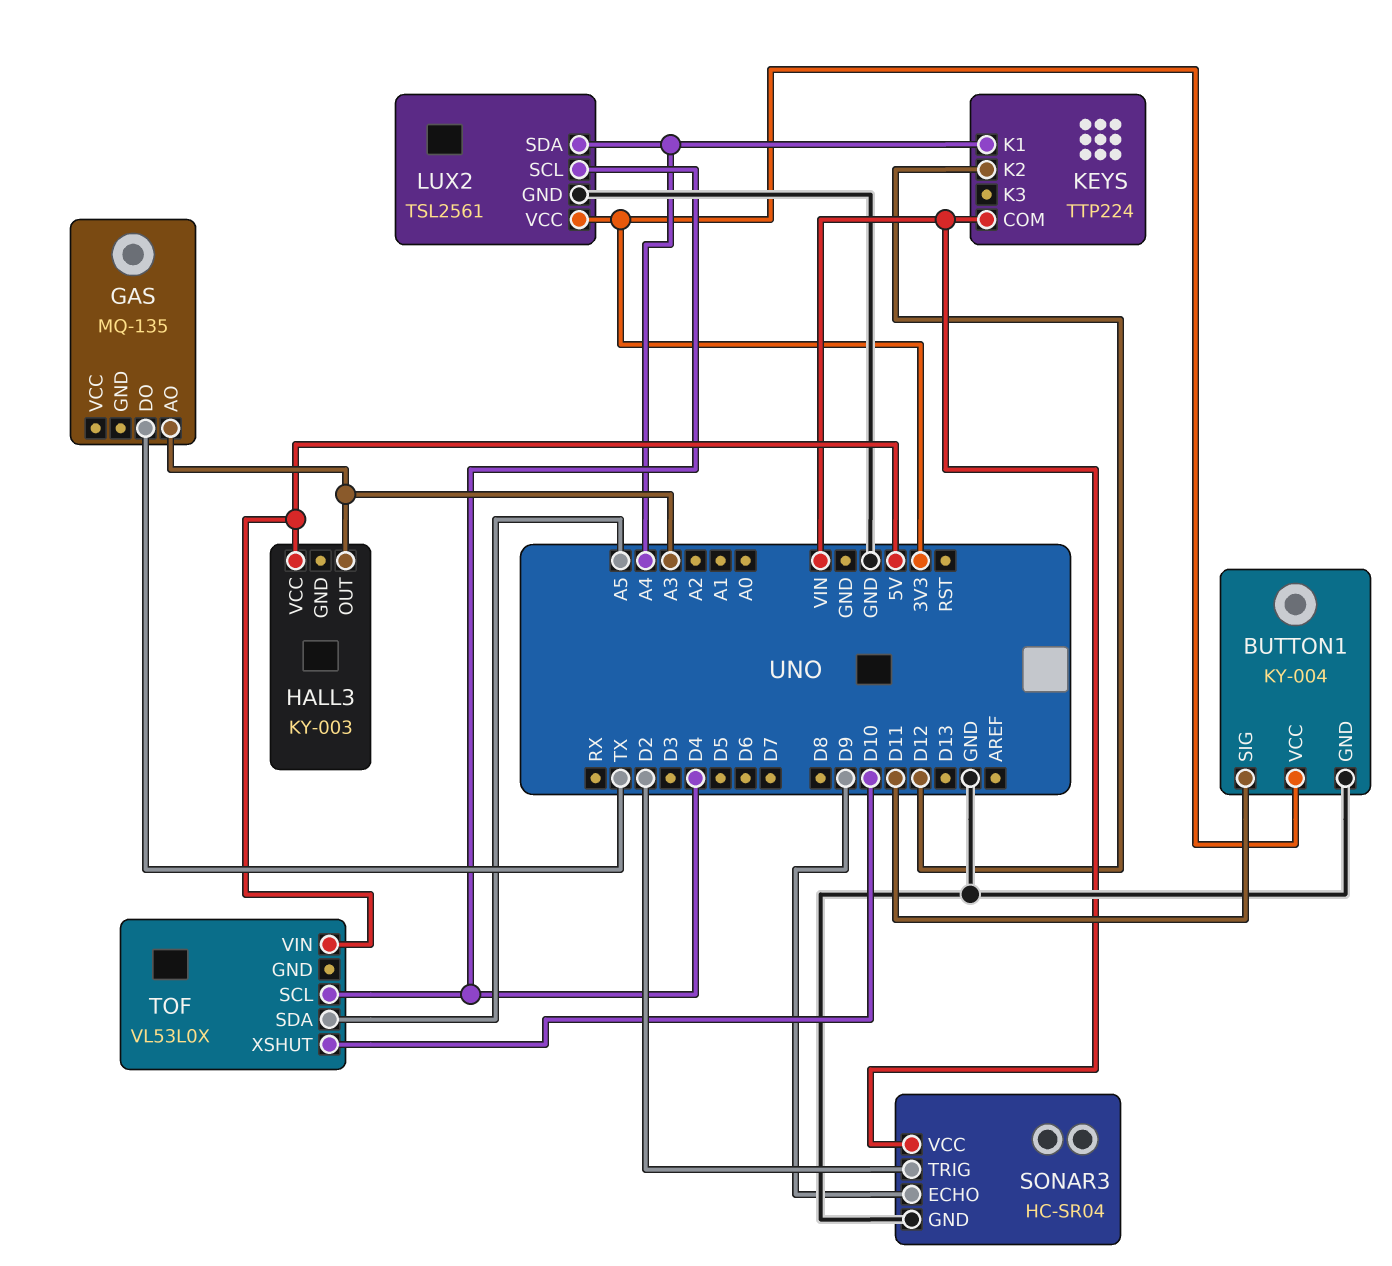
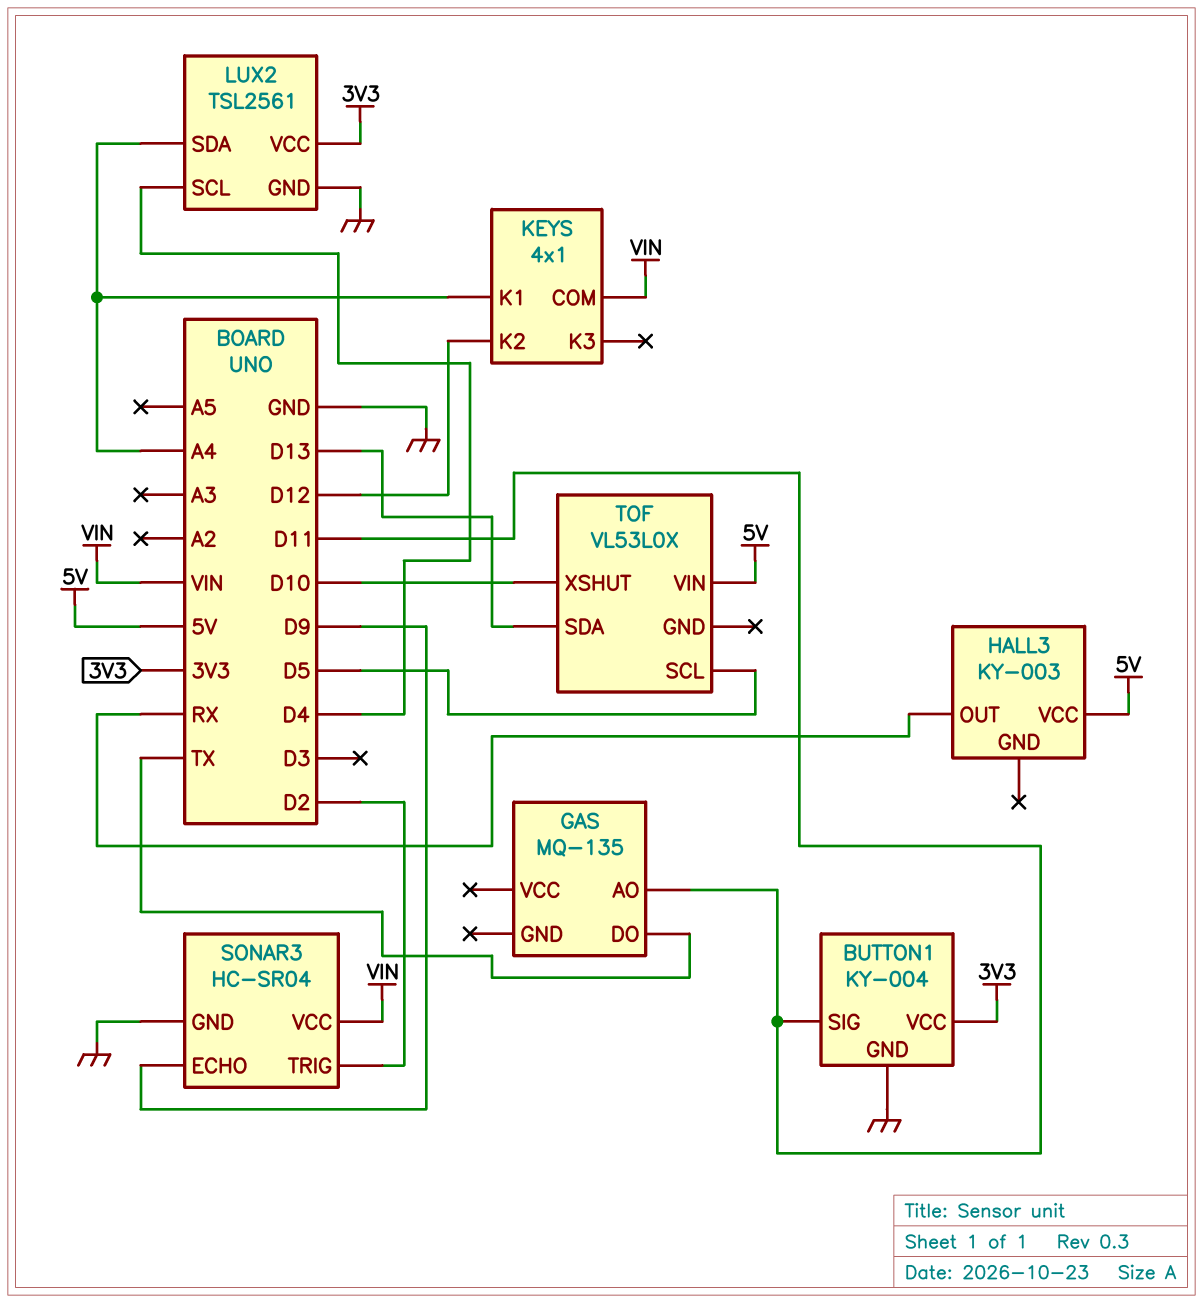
GAS pin AO: A3 -> D11
HALL3 pin OUT: A3 -> RX
KEYS: TTP224 -> 4x1
TOF pin SCL: D4 -> D5
TOF pin SDA: A5 -> D13

